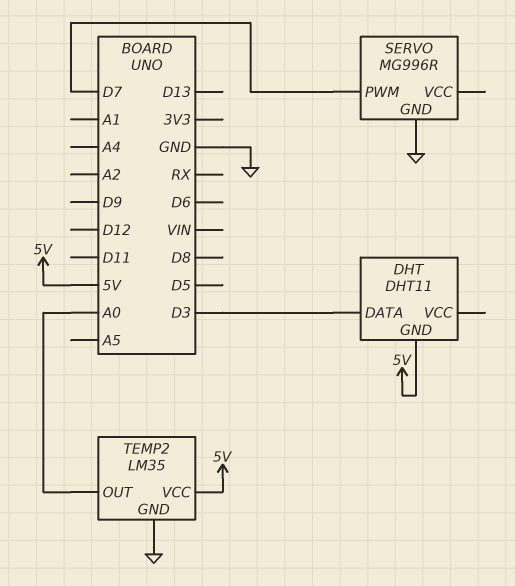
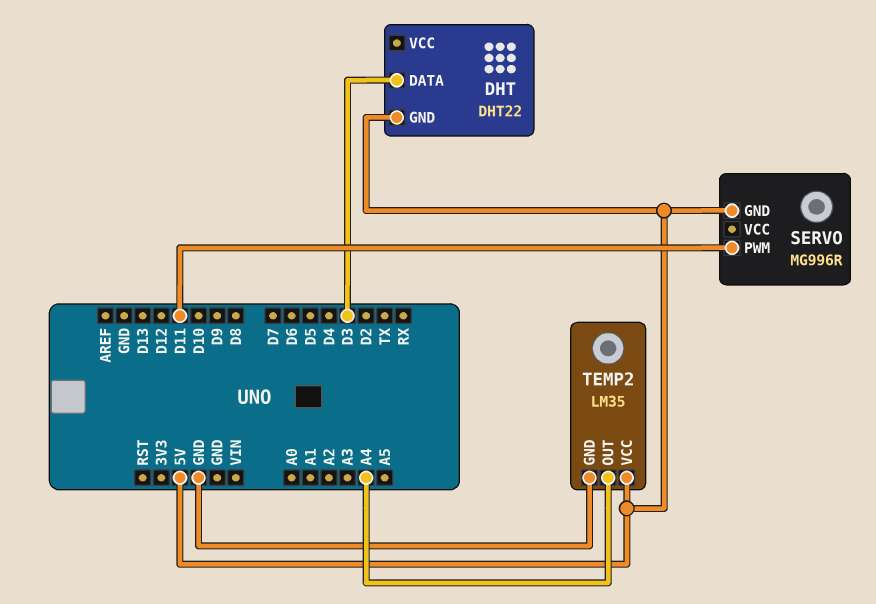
DHT: DHT11 -> DHT22
SERVO pin GND: GND -> 5V
SERVO pin PWM: D7 -> D11
TEMP2 pin OUT: A0 -> A4

